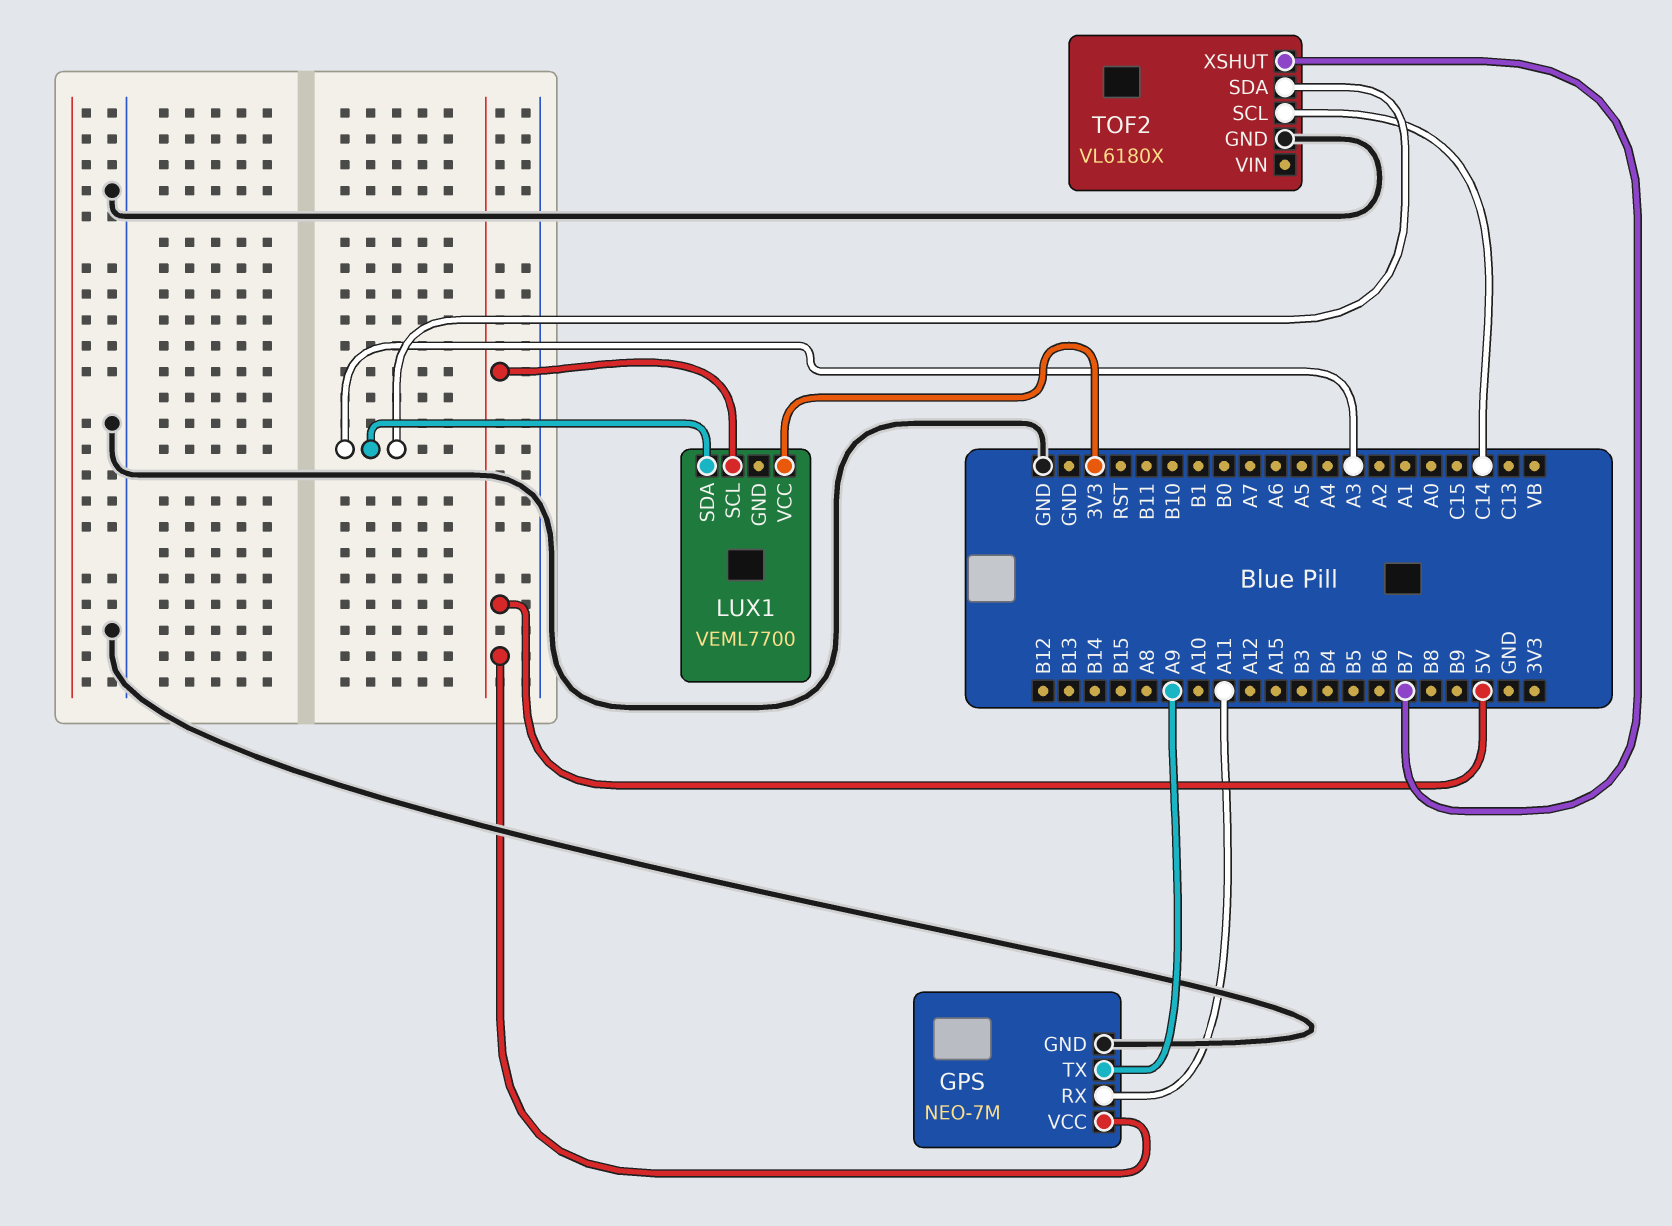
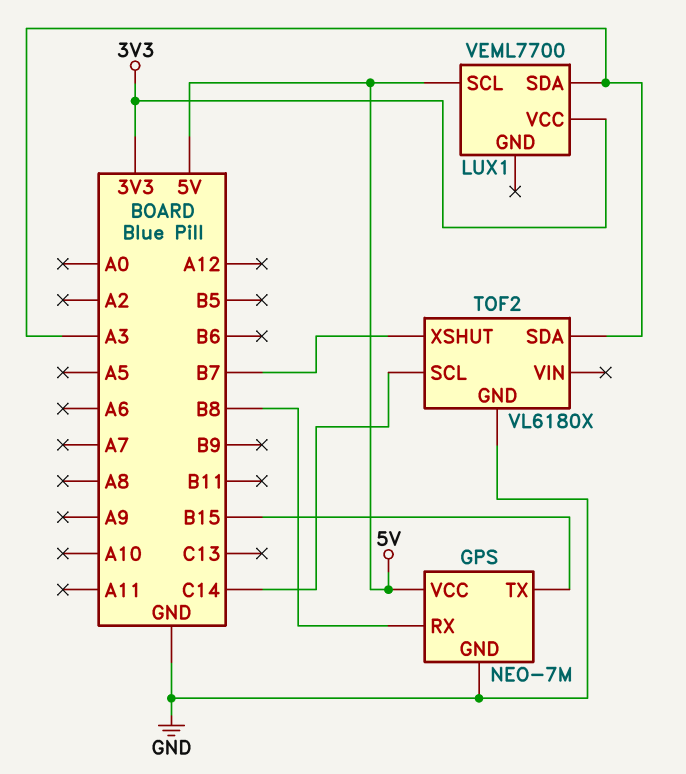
GPS pin RX: A11 -> B8
GPS pin TX: A9 -> B15

